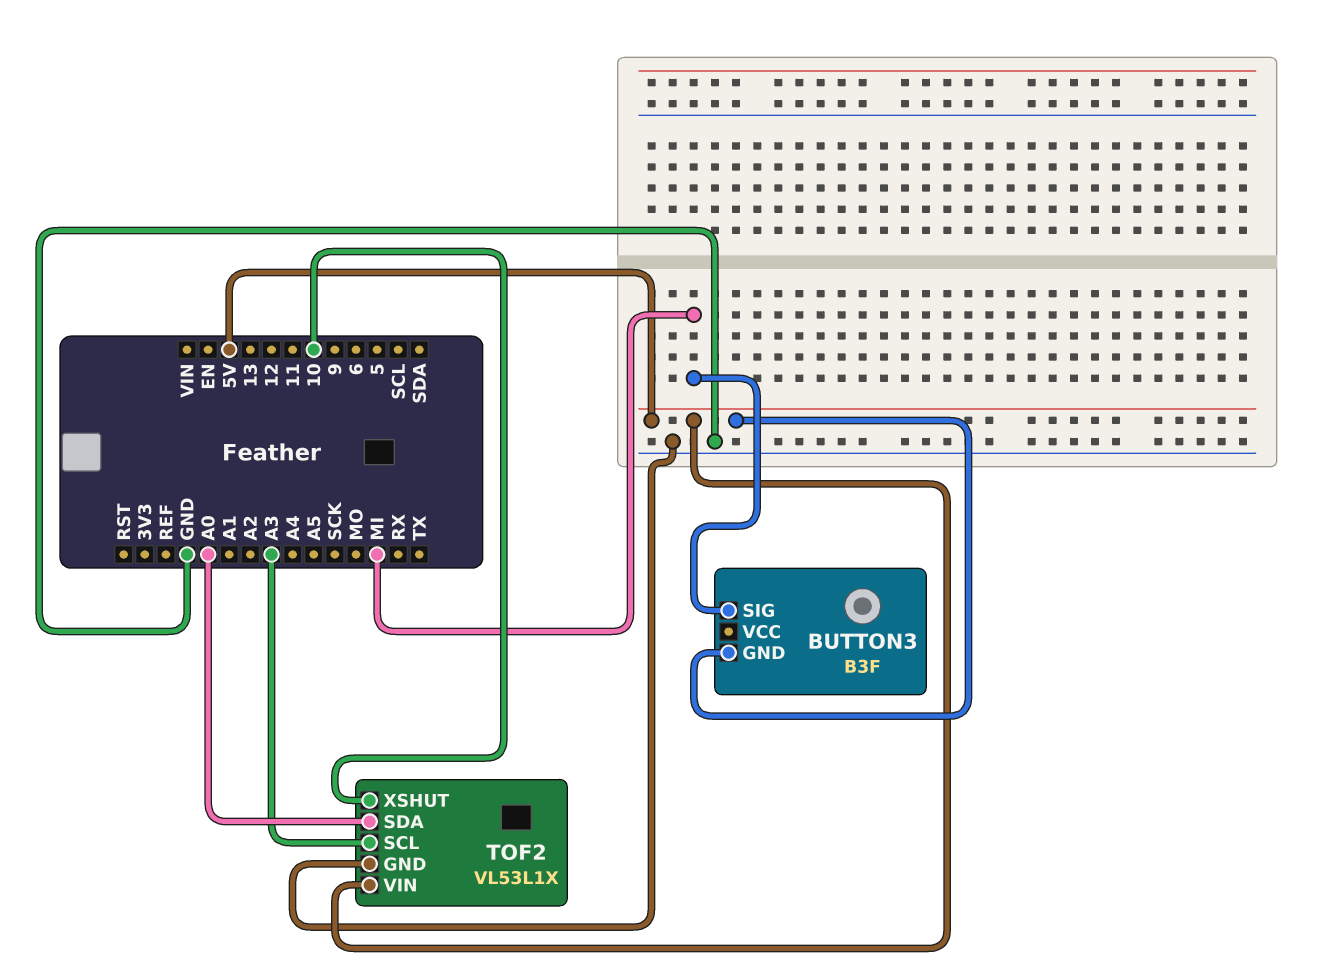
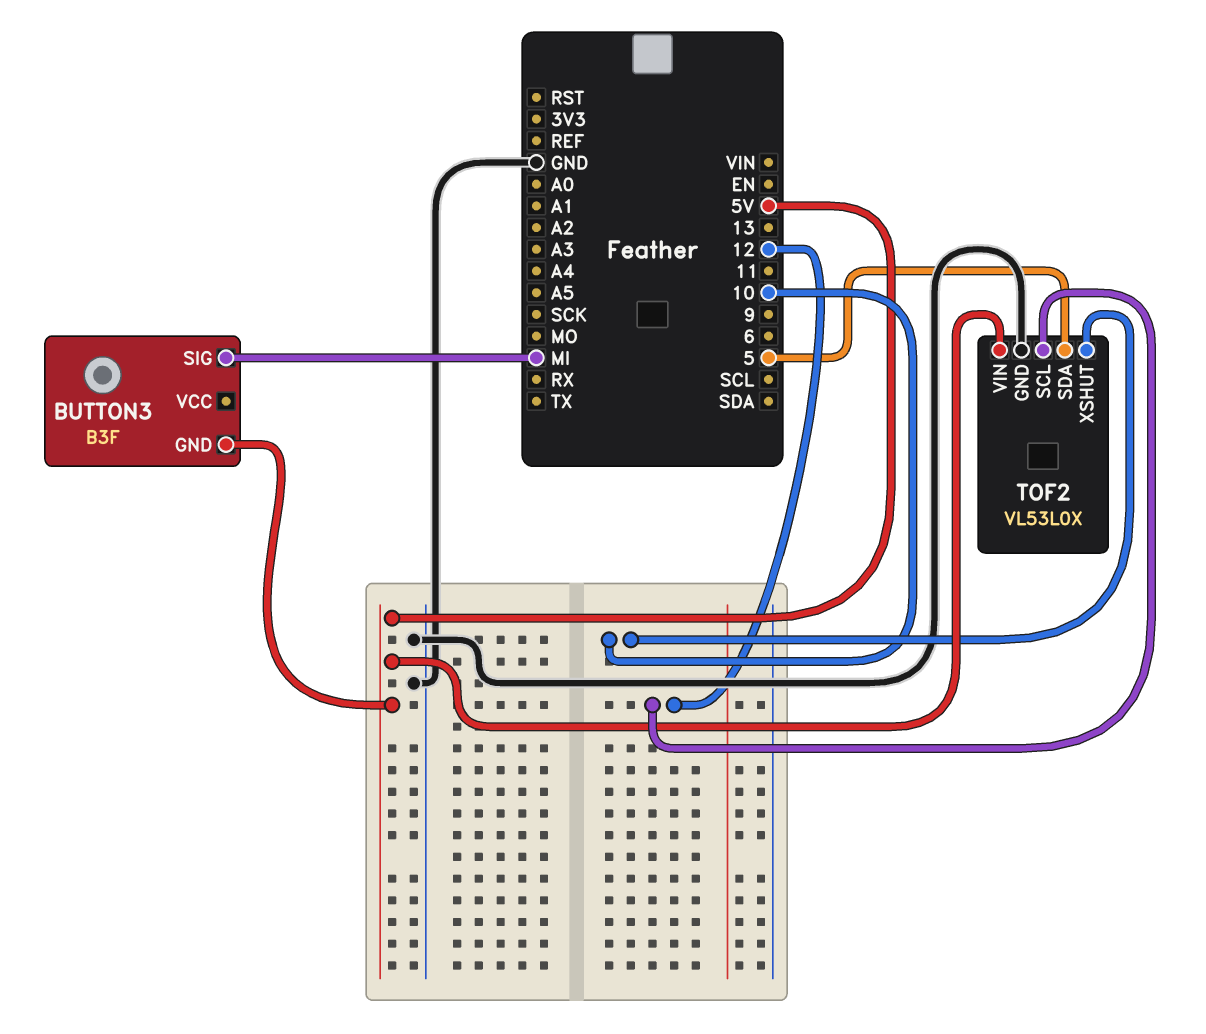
TOF2: VL53L1X -> VL53L0X
TOF2 pin SCL: A3 -> 12
TOF2 pin SDA: A0 -> 5

